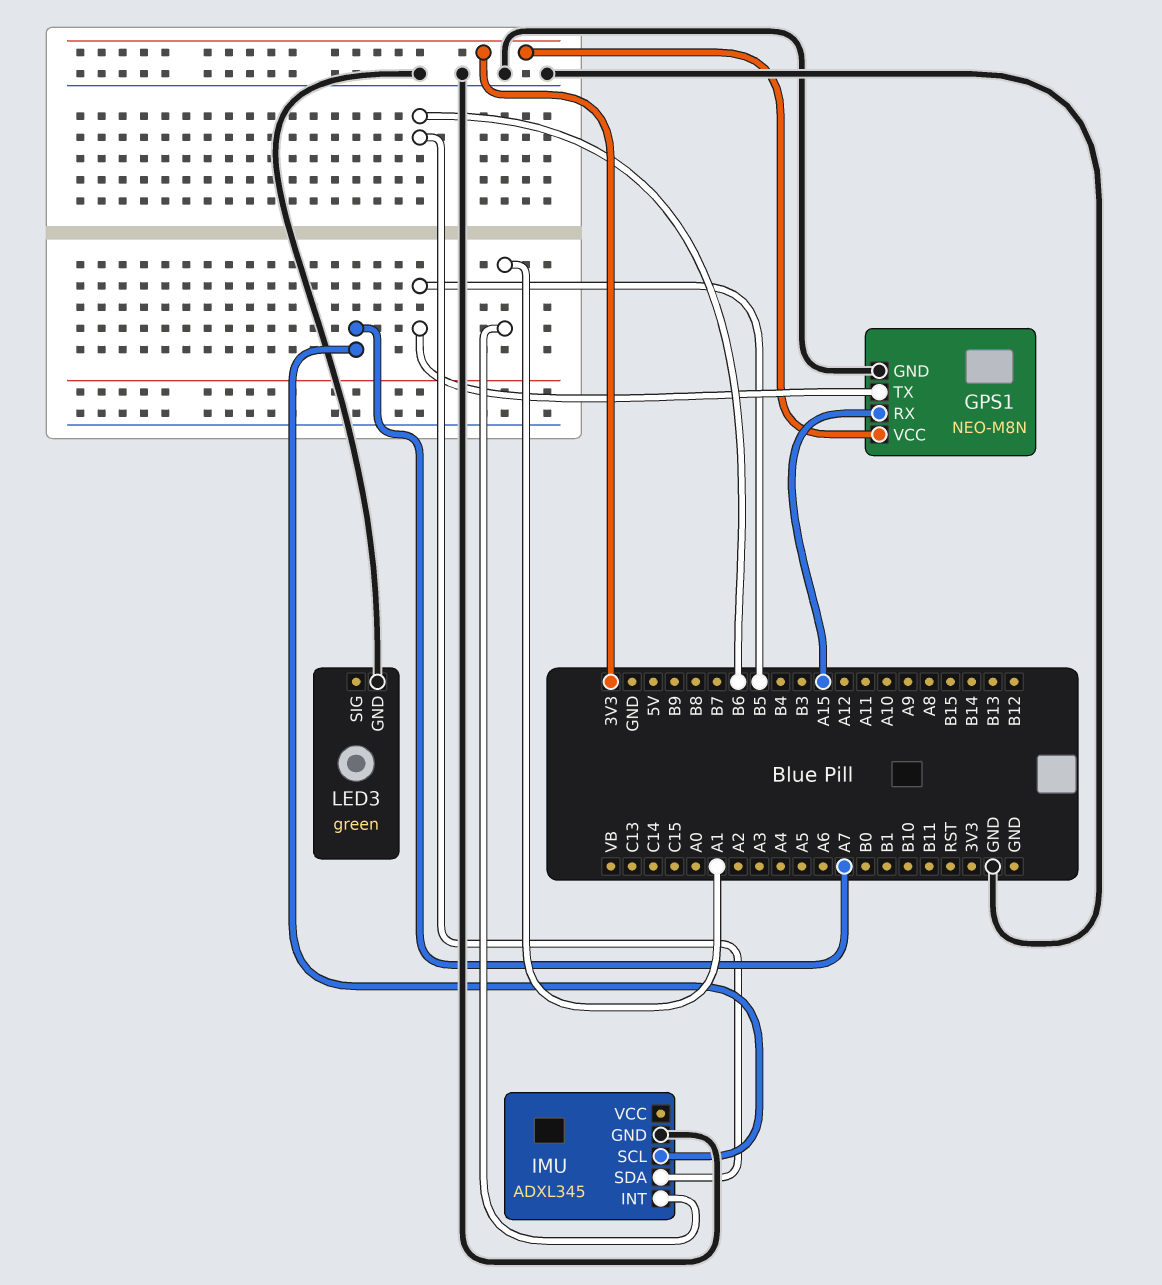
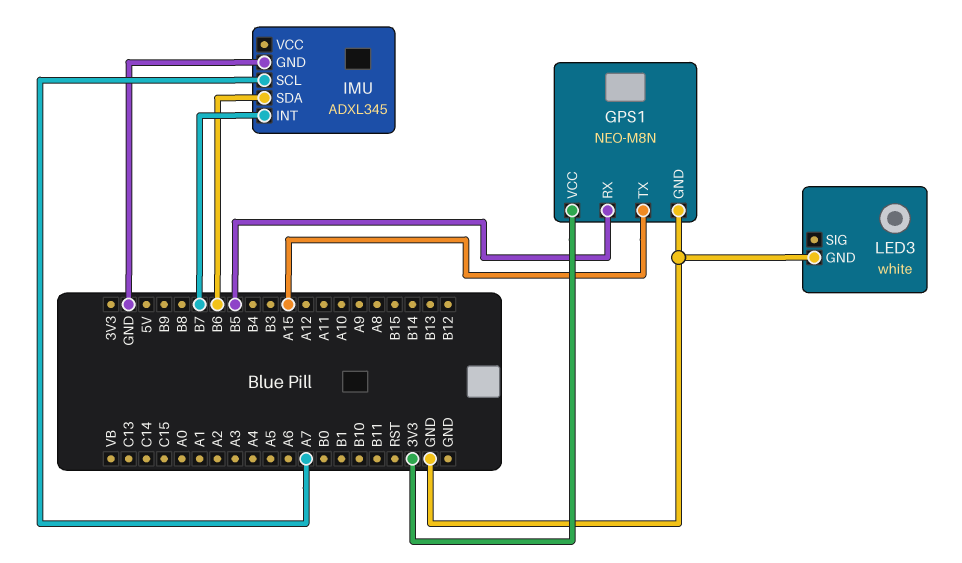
GPS1 pin RX: A15 -> B5
GPS1 pin TX: B5 -> A15
IMU pin INT: A1 -> B7
LED3: green -> white

